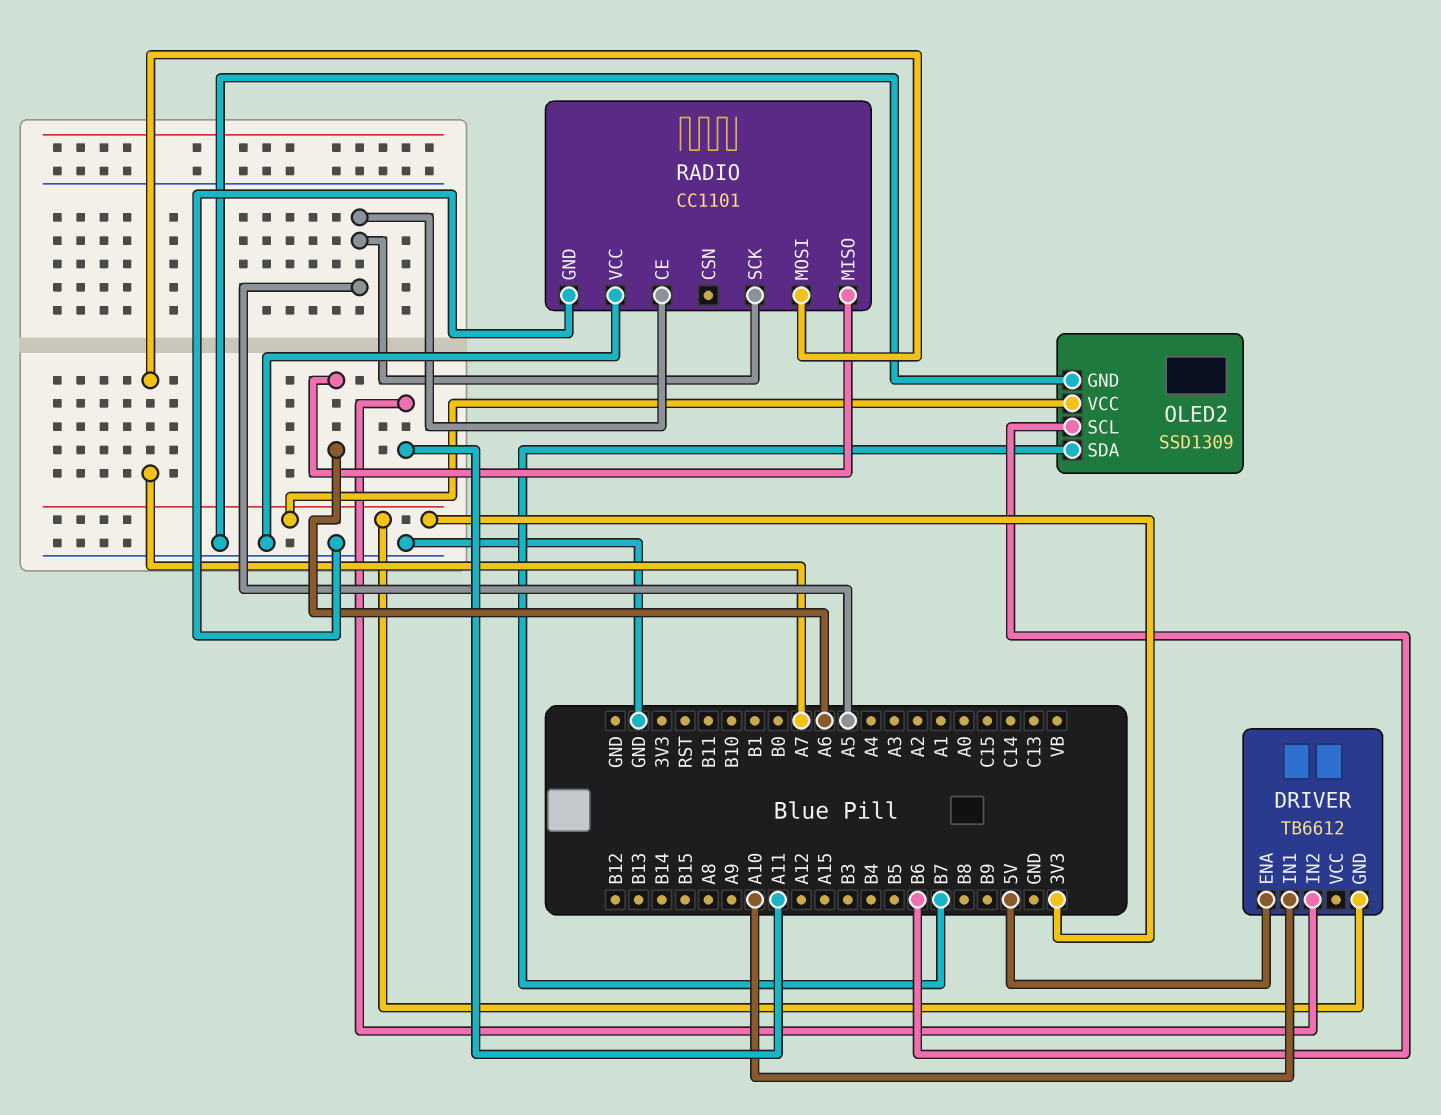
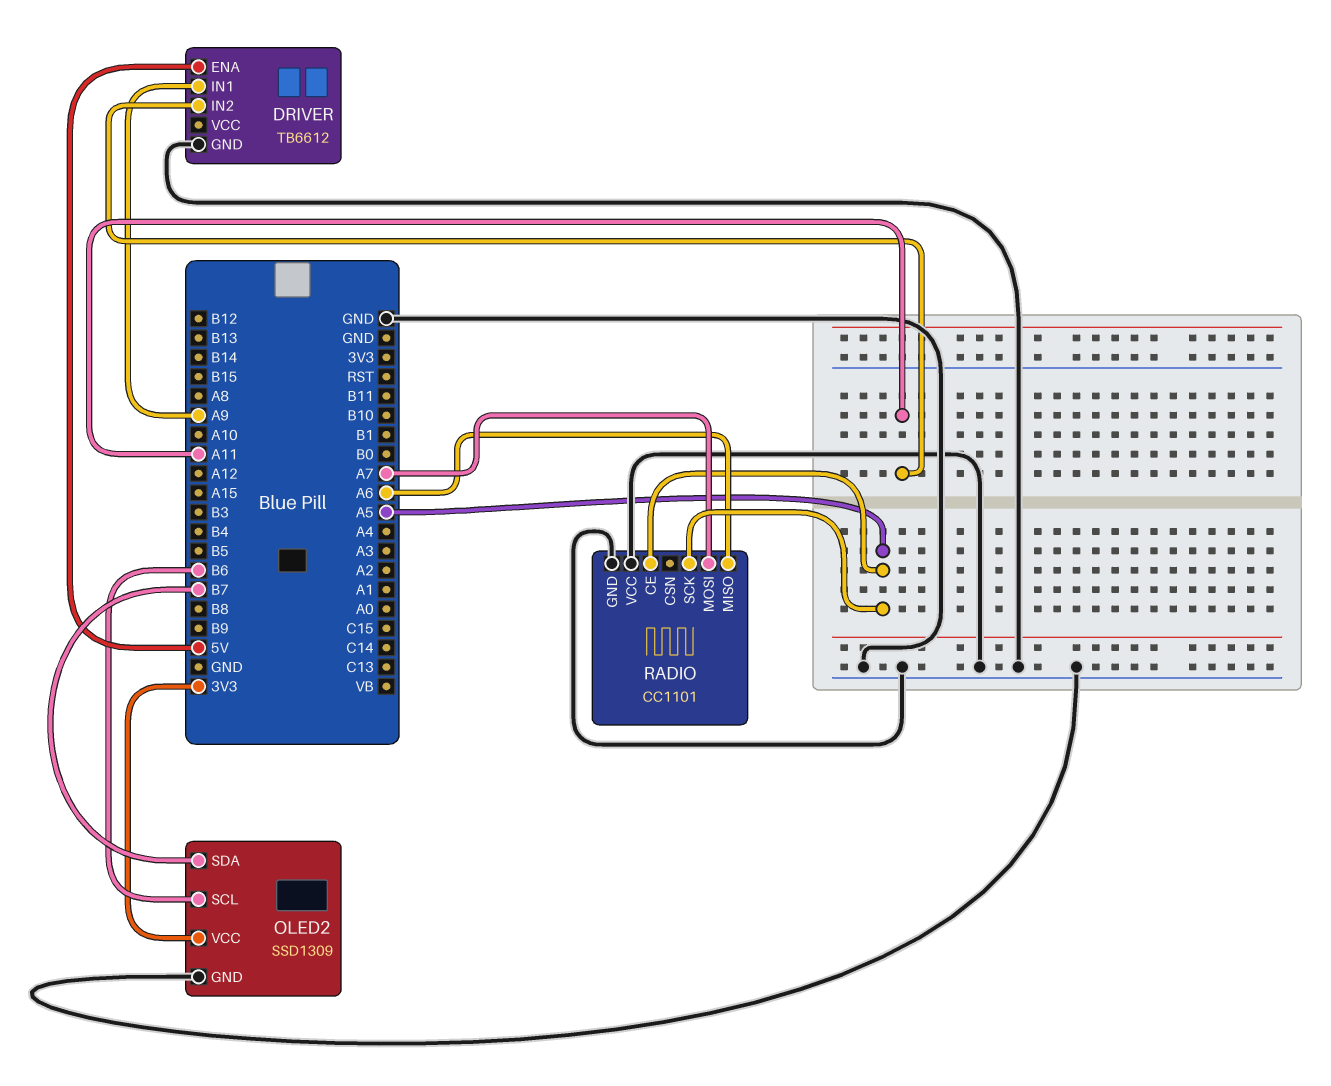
DRIVER pin GND: 3V3 -> GND
DRIVER pin IN1: A10 -> A9

